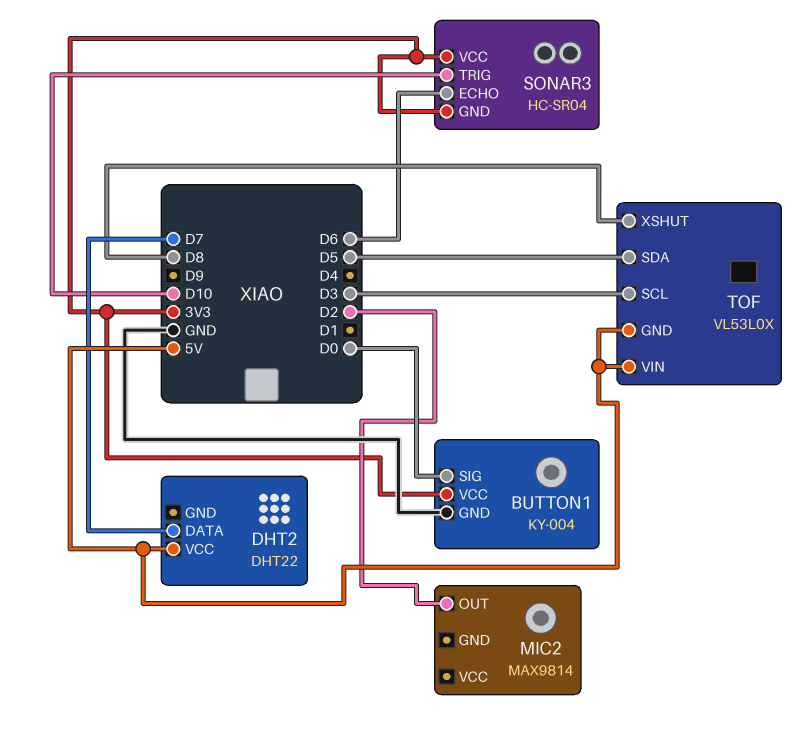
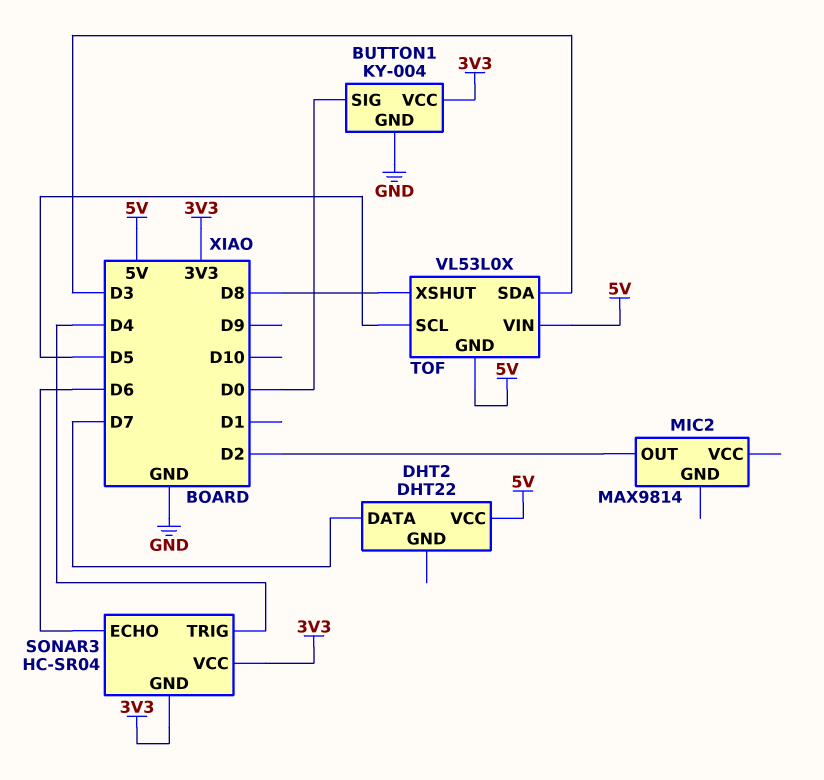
SONAR3 pin TRIG: D10 -> D4
TOF pin SCL: D3 -> D5
TOF pin SDA: D5 -> D3

